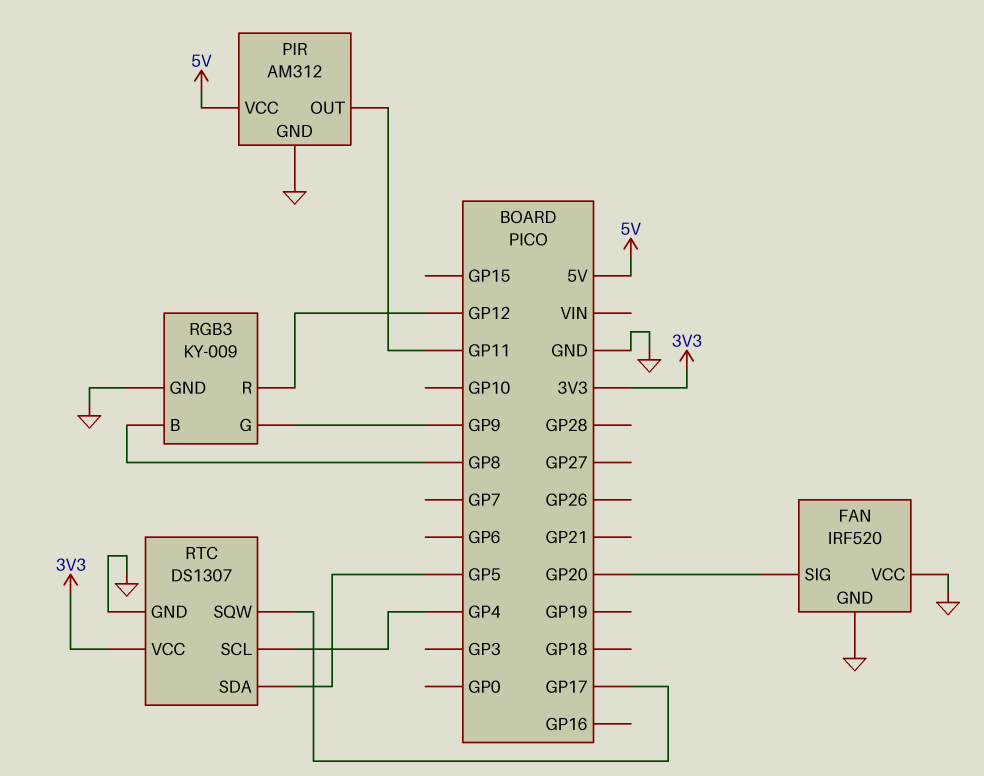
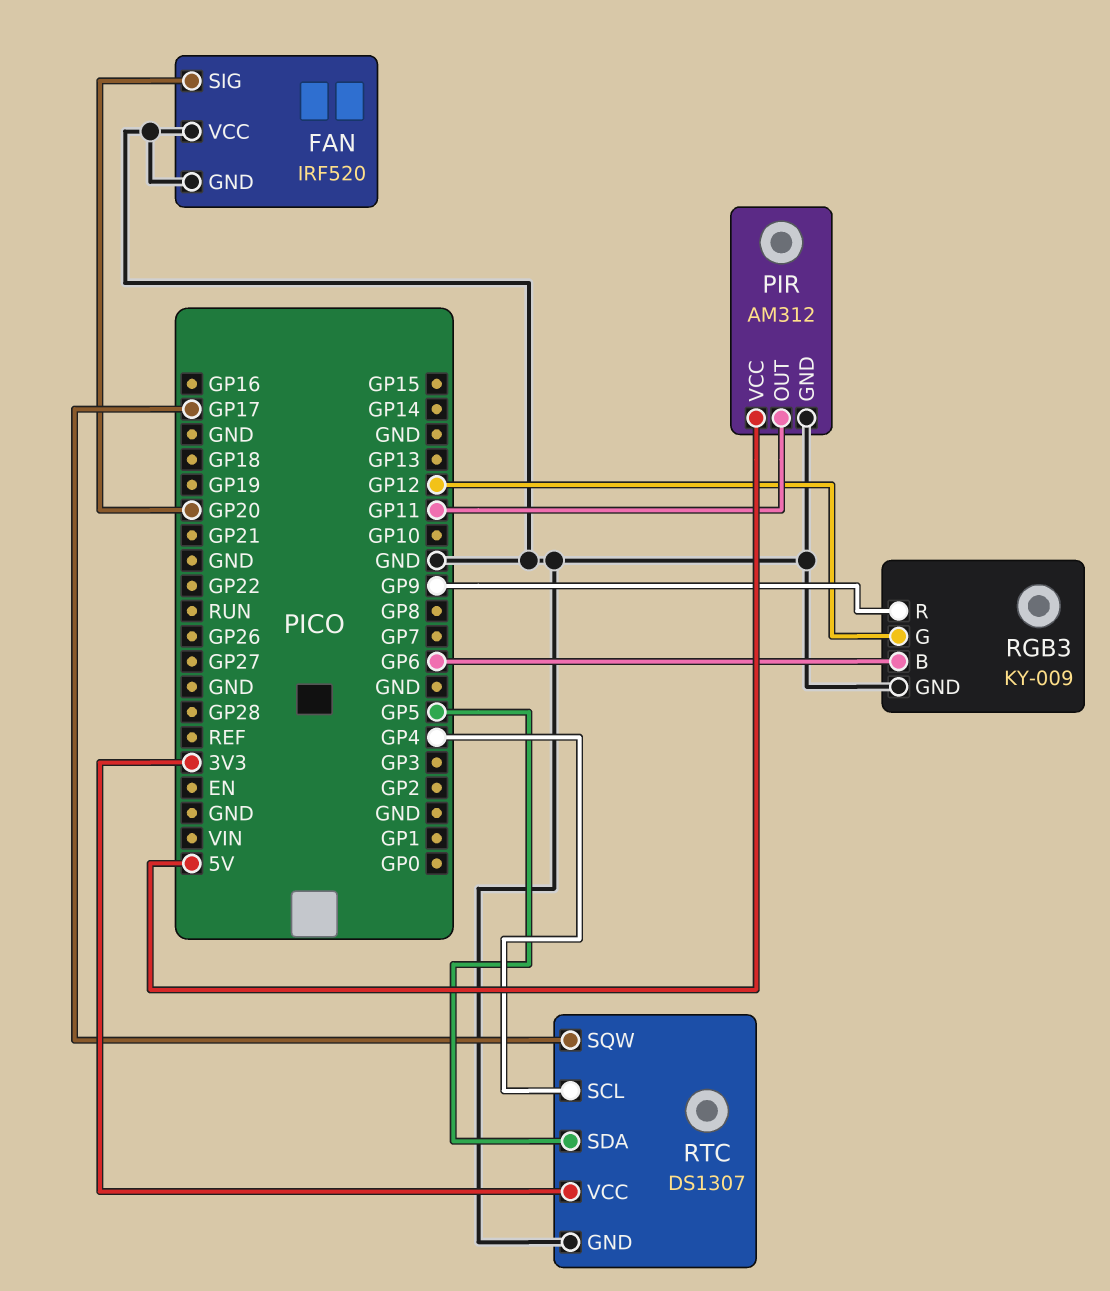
RGB3 pin B: GP8 -> GP6
RGB3 pin G: GP9 -> GP12
RGB3 pin R: GP12 -> GP9

